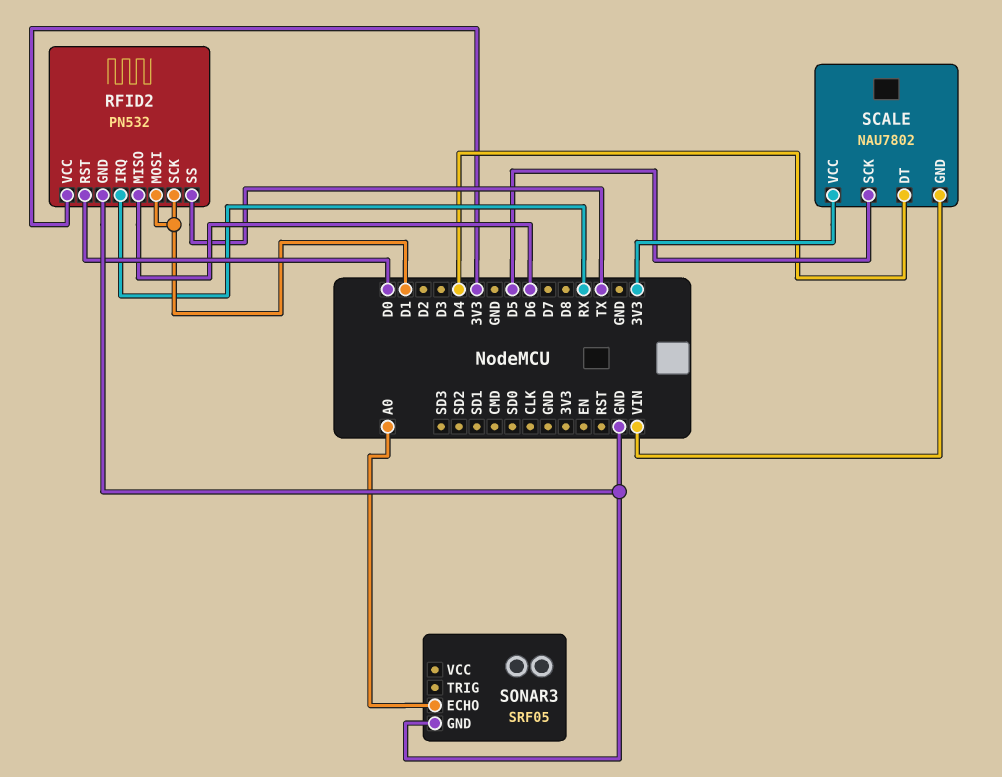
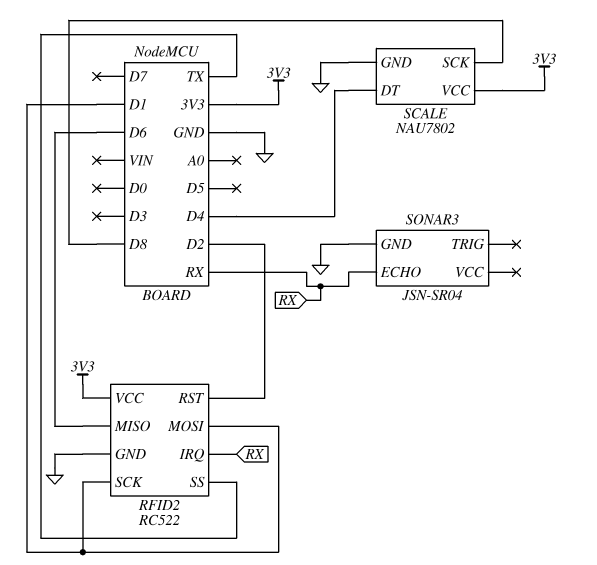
RFID2: PN532 -> RC522
RFID2 pin RST: D0 -> D2
SCALE pin GND: VIN -> GND
SCALE pin SCK: D5 -> D8
SONAR3: SRF05 -> JSN-SR04
SONAR3 pin ECHO: A0 -> RX

